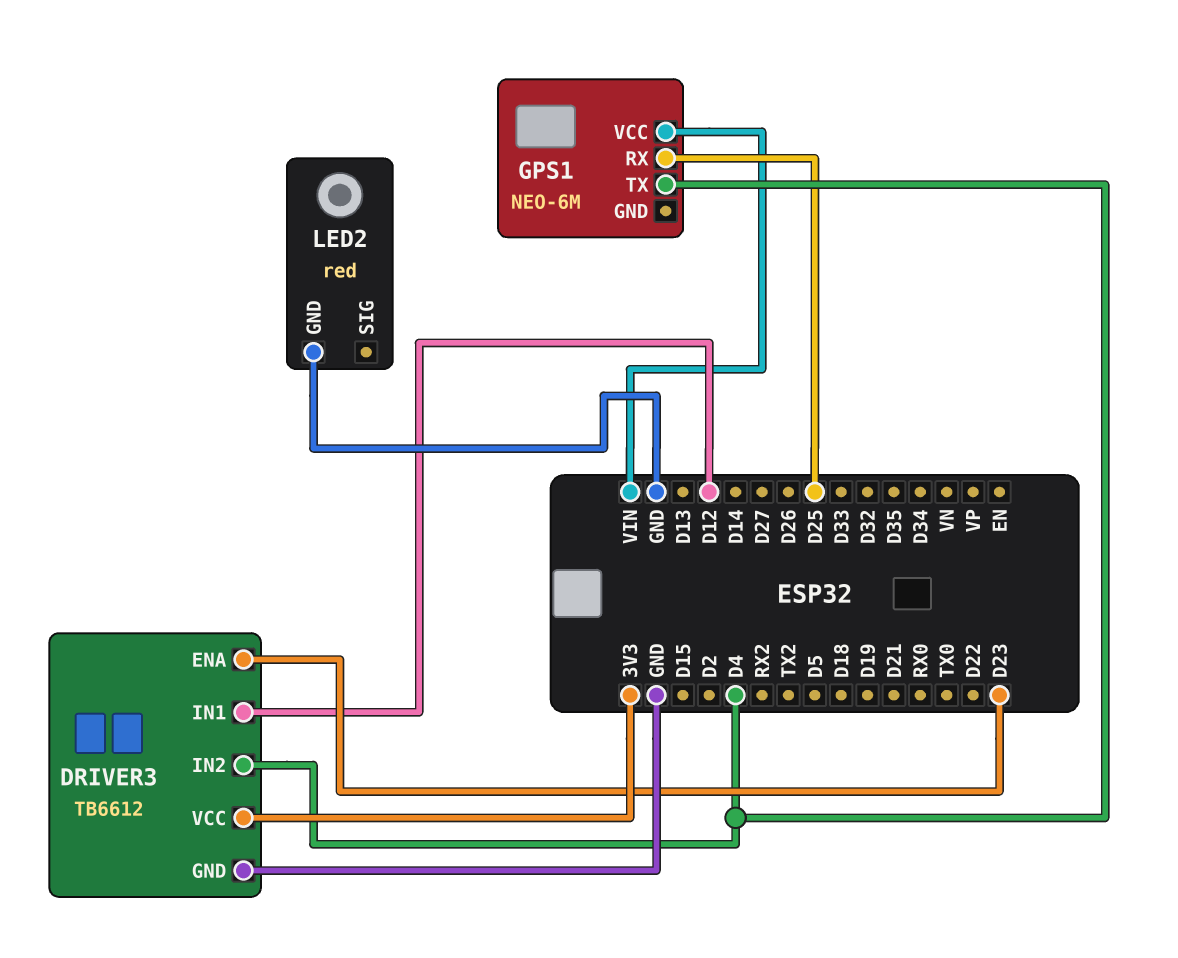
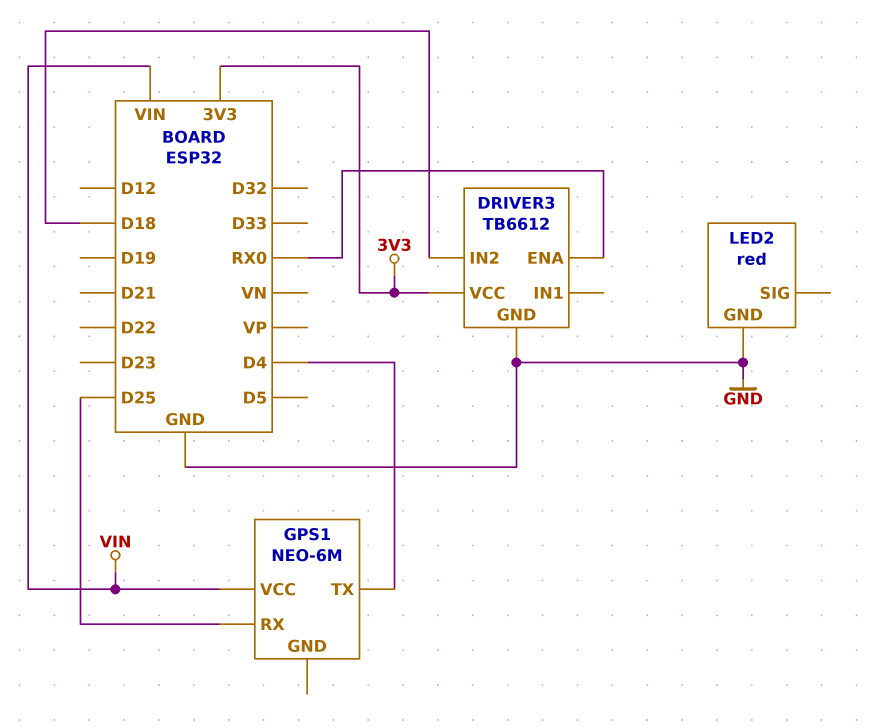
DRIVER3 pin ENA: D23 -> RX0
DRIVER3 pin IN1: D12 -> none
DRIVER3 pin IN2: D4 -> D18

